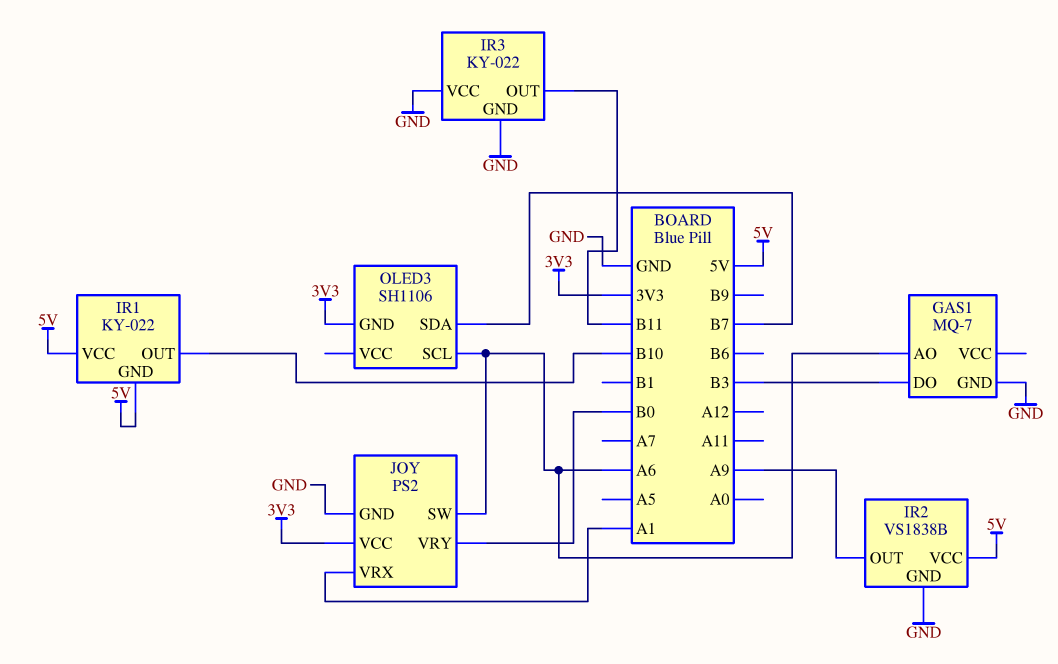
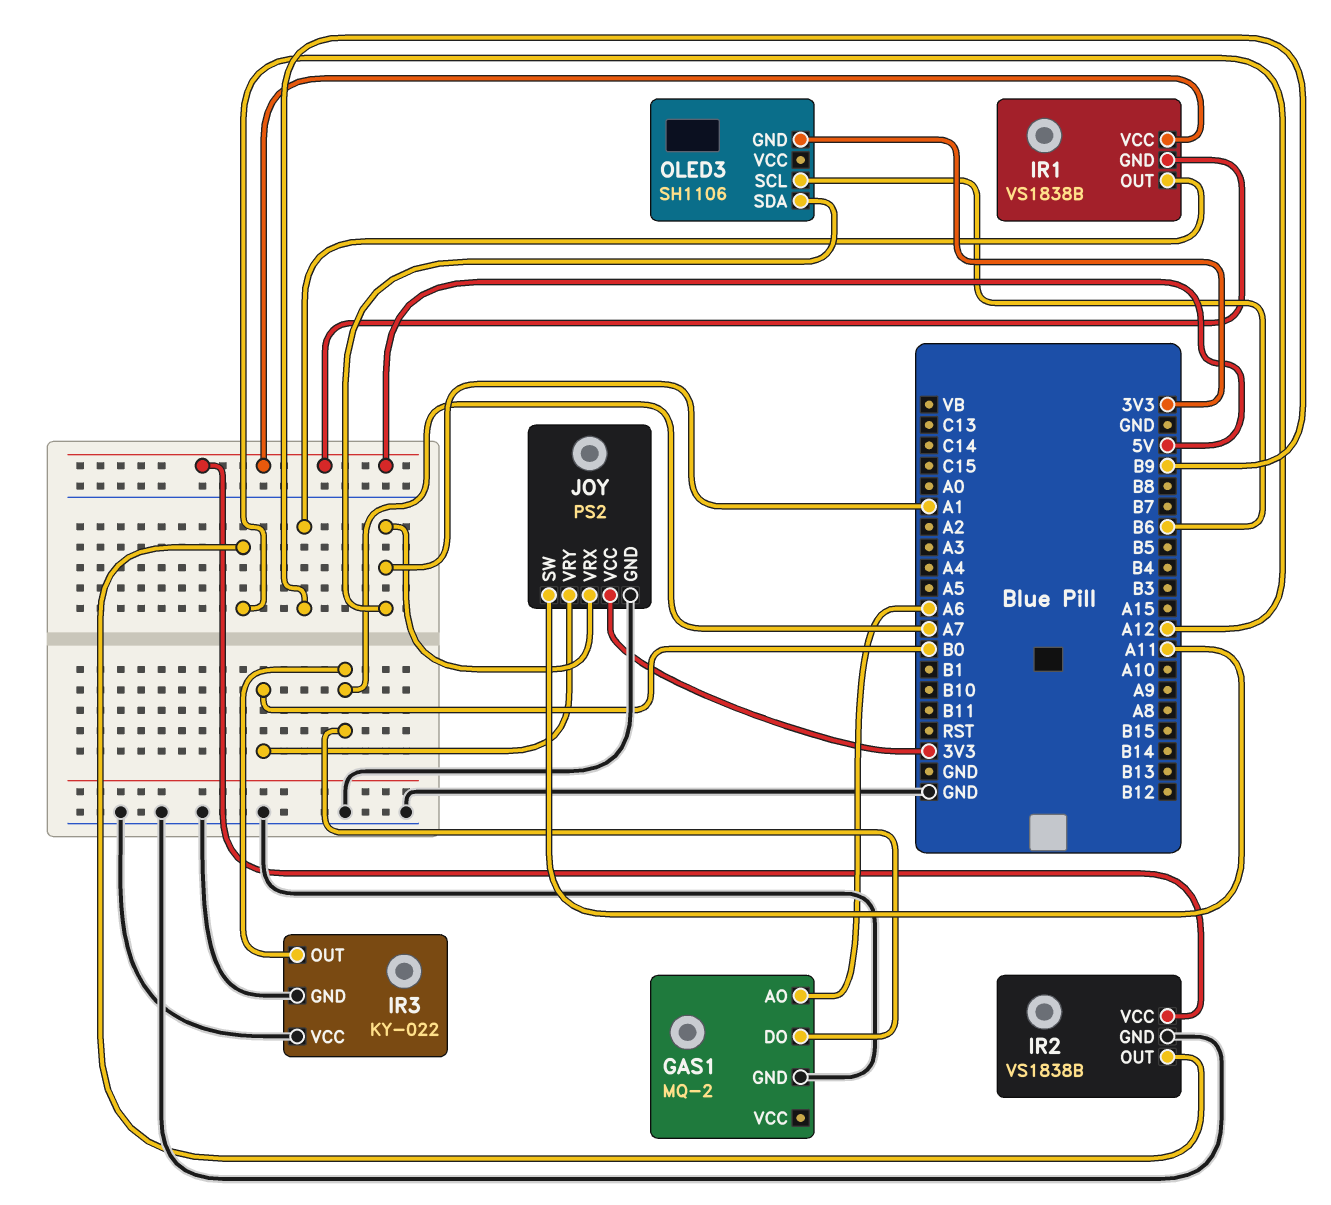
GAS1: MQ-7 -> MQ-2
GAS1 pin DO: B3 -> A7
IR1: KY-022 -> VS1838B
IR1 pin OUT: B10 -> B9
IR2 pin OUT: A9 -> A12
IR3 pin OUT: B11 -> A7
JOY pin SW: A6 -> A11
OLED3 pin SCL: A6 -> B6
OLED3 pin SDA: B7 -> A1

